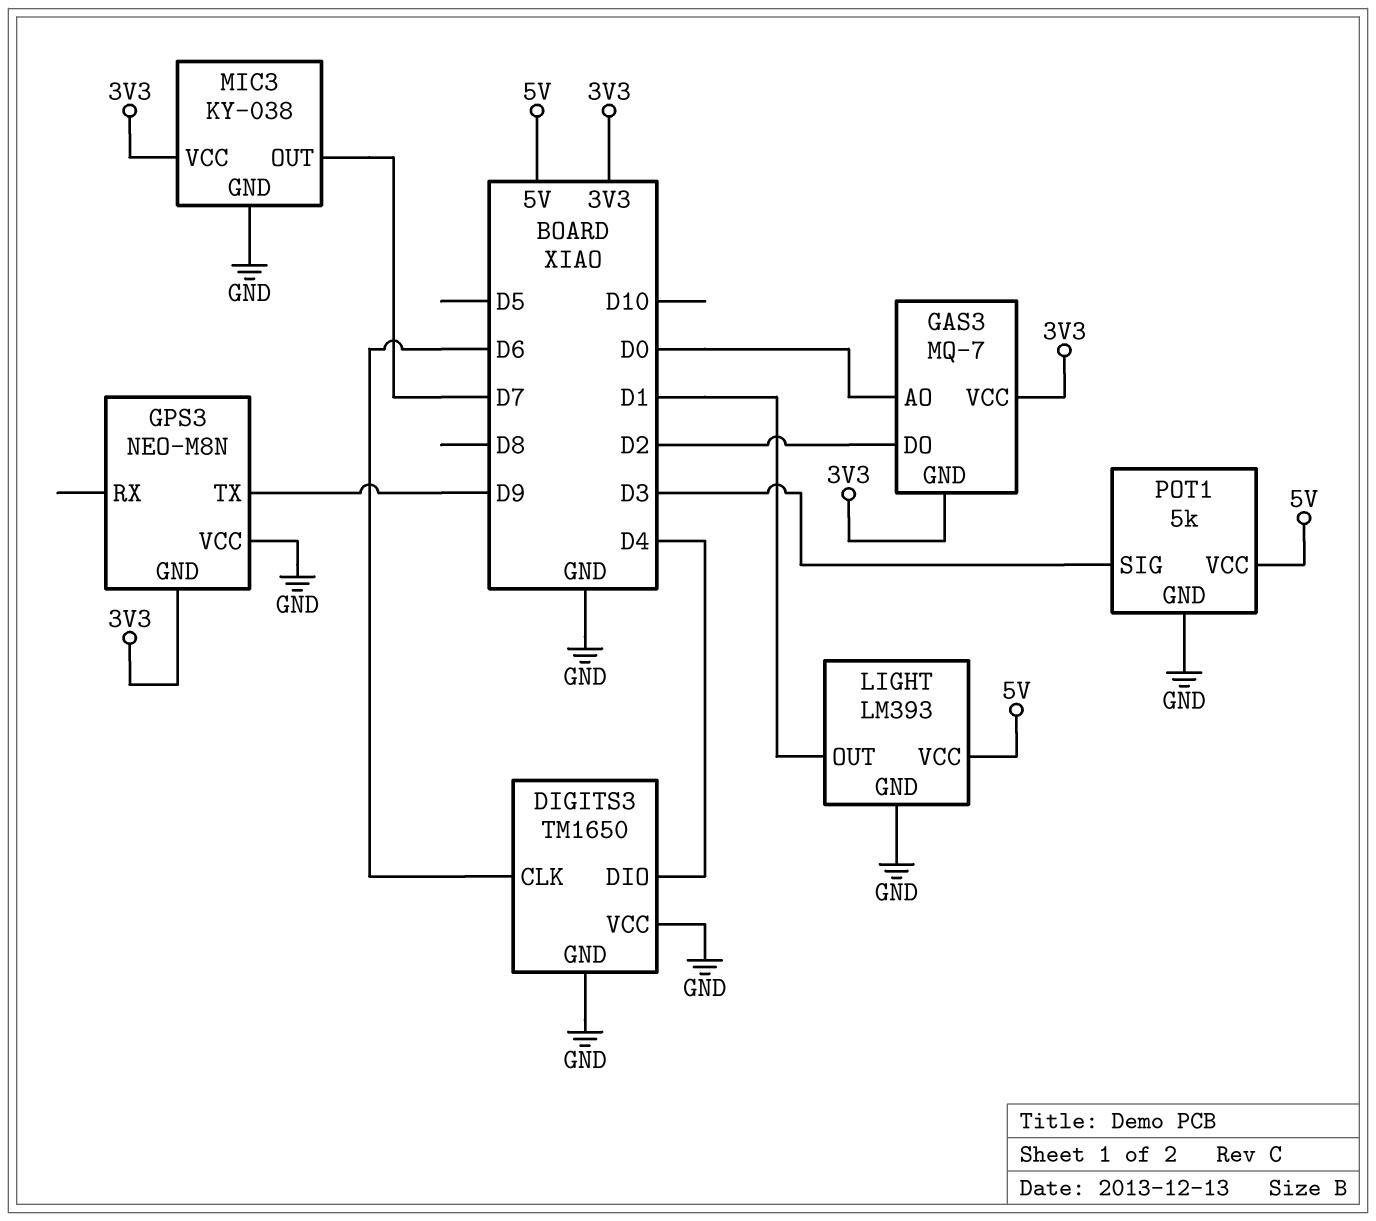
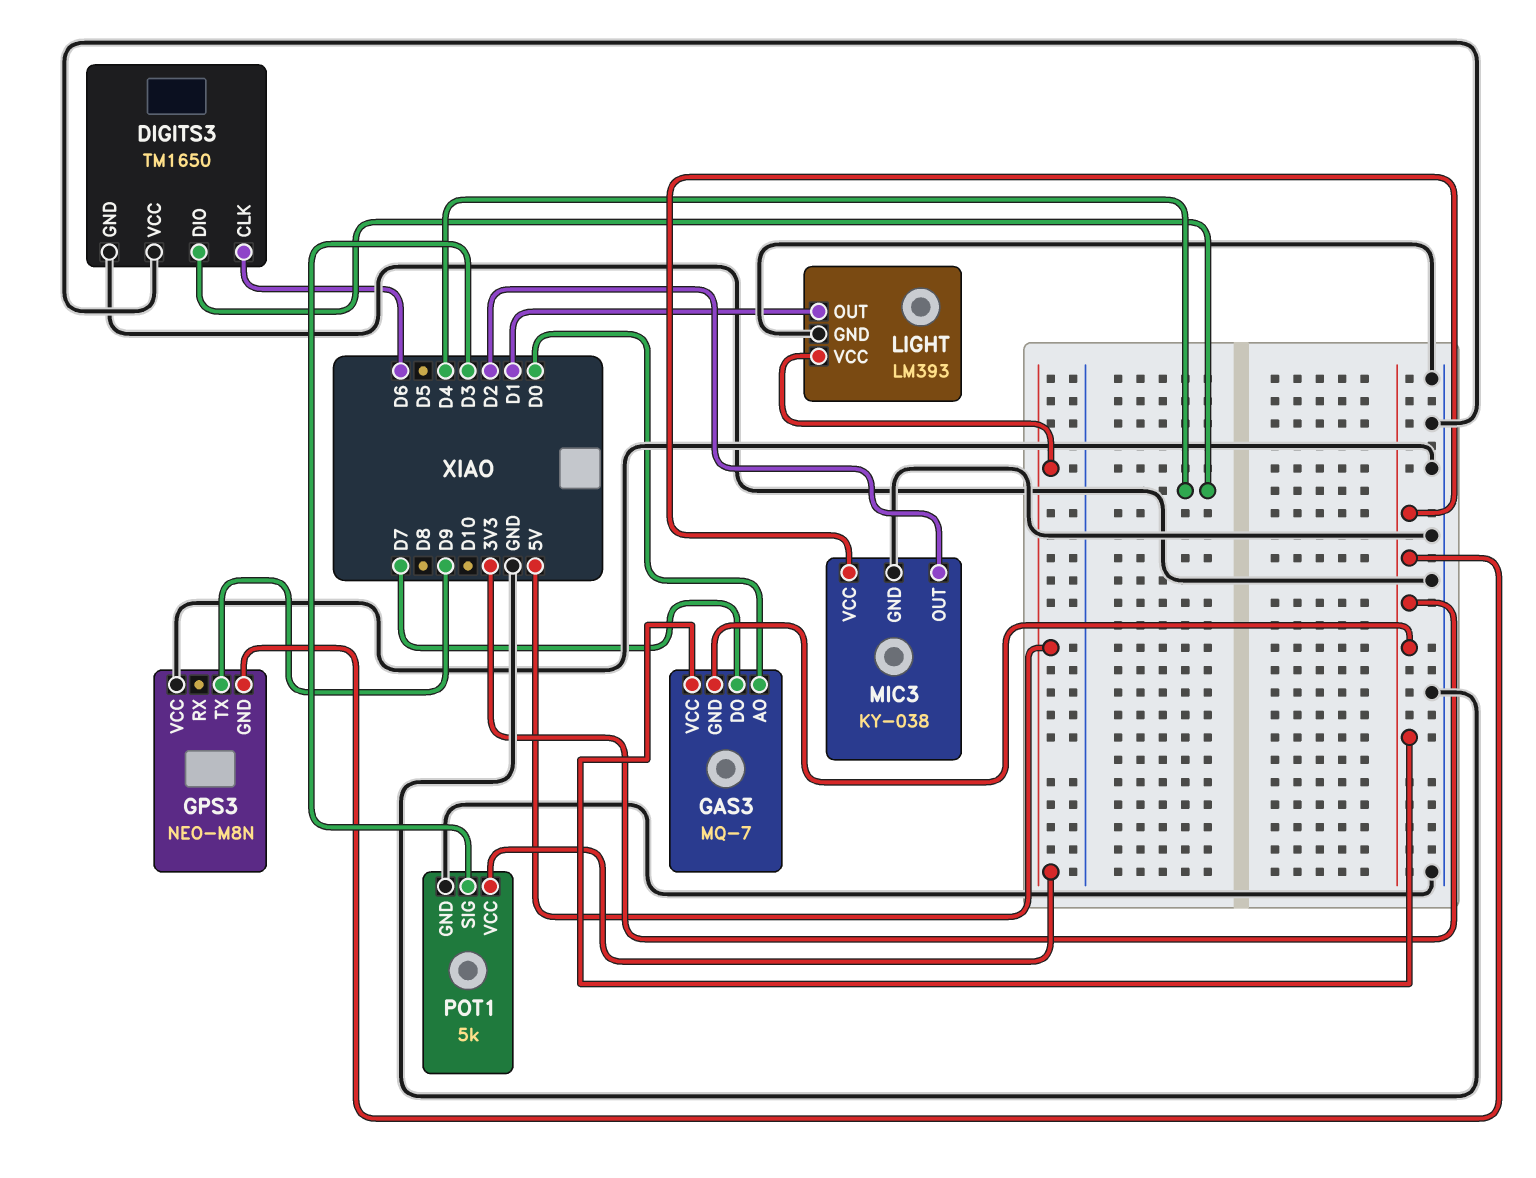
GAS3 pin DO: D2 -> D7
MIC3 pin OUT: D7 -> D2

